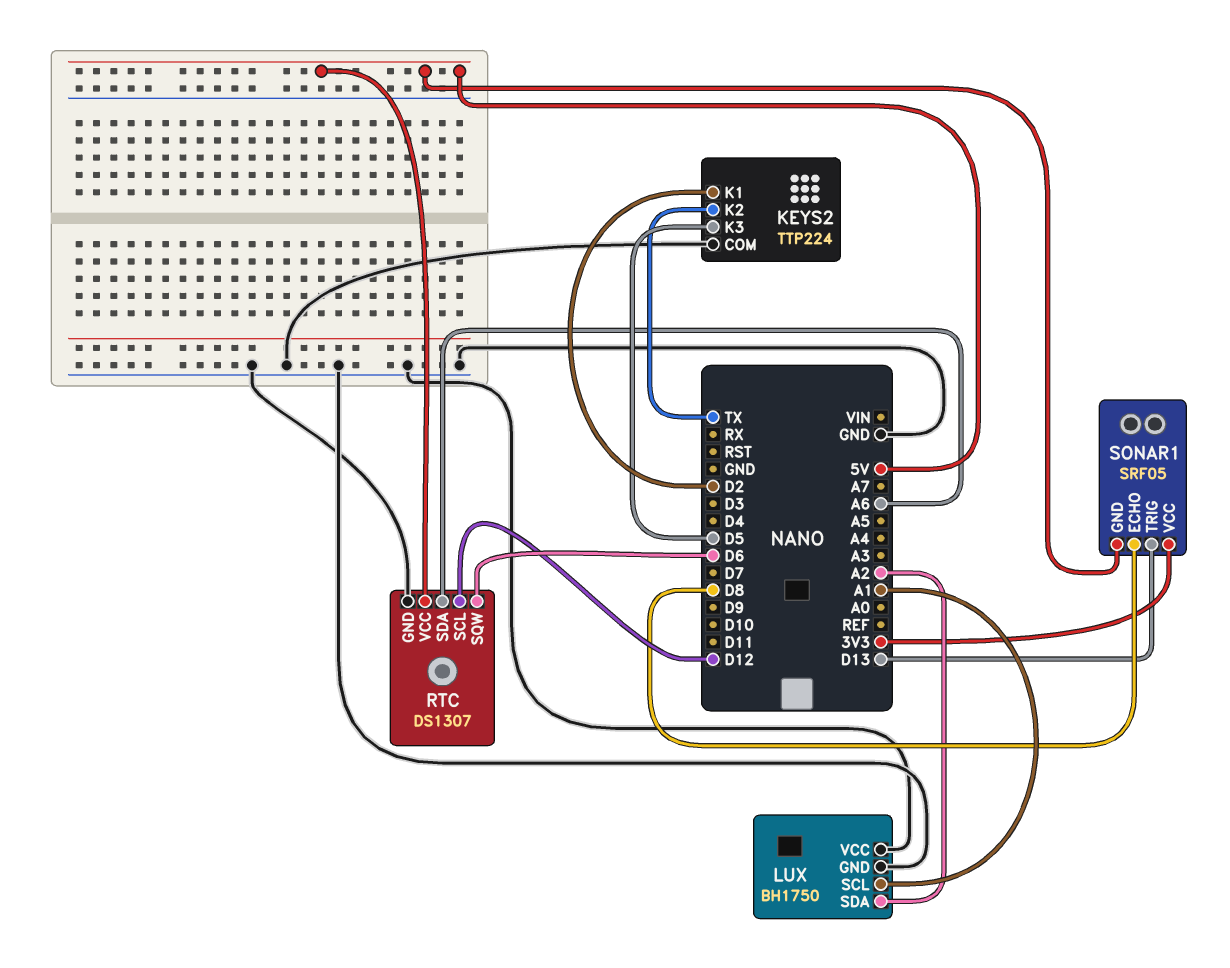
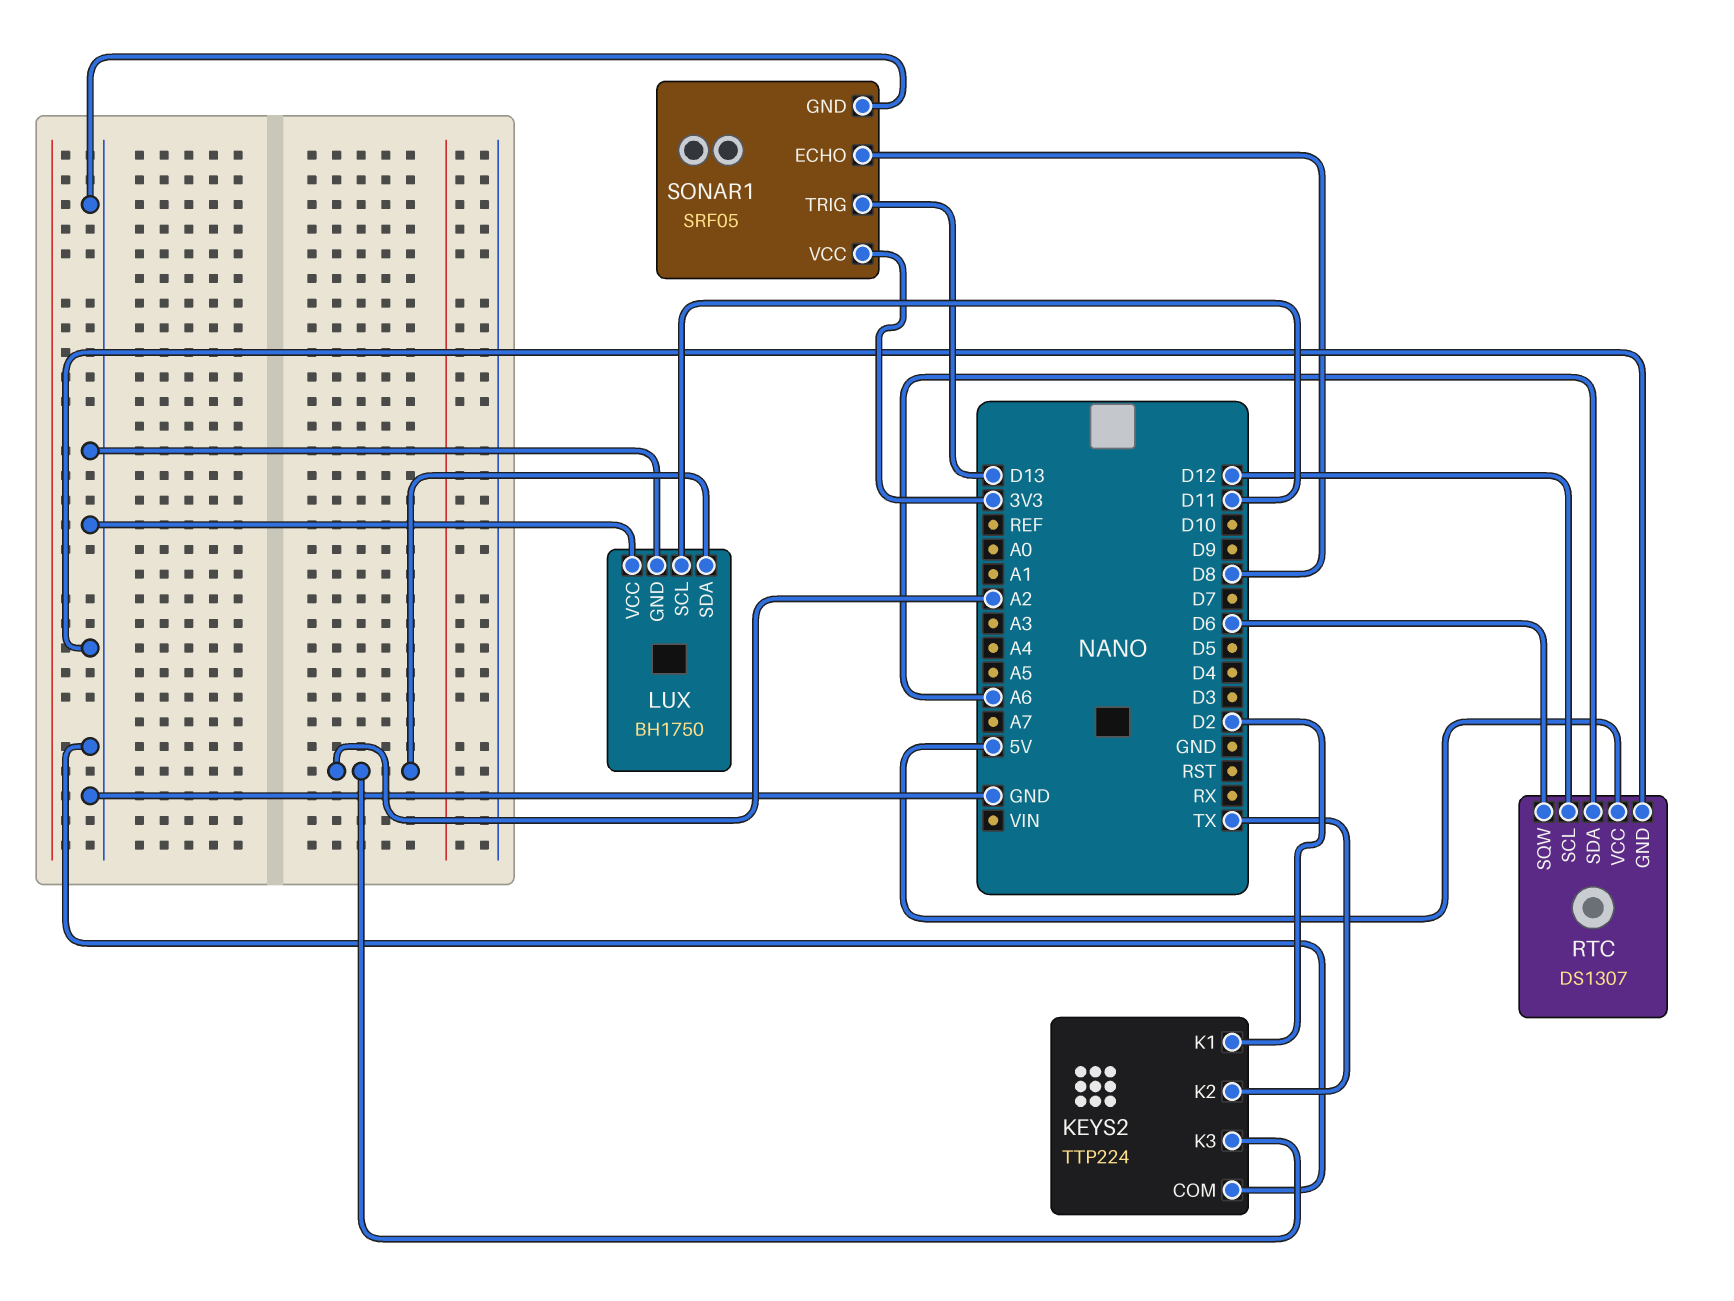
KEYS2 pin K3: D5 -> A2
LUX pin SCL: A1 -> D11
SONAR1 pin GND: 5V -> GND

